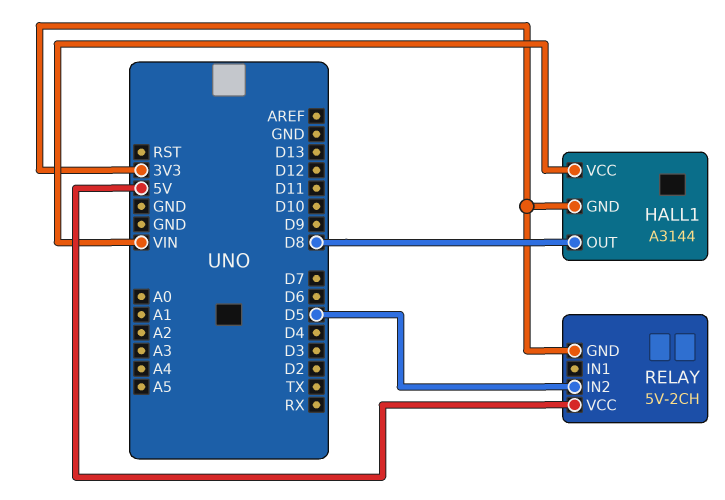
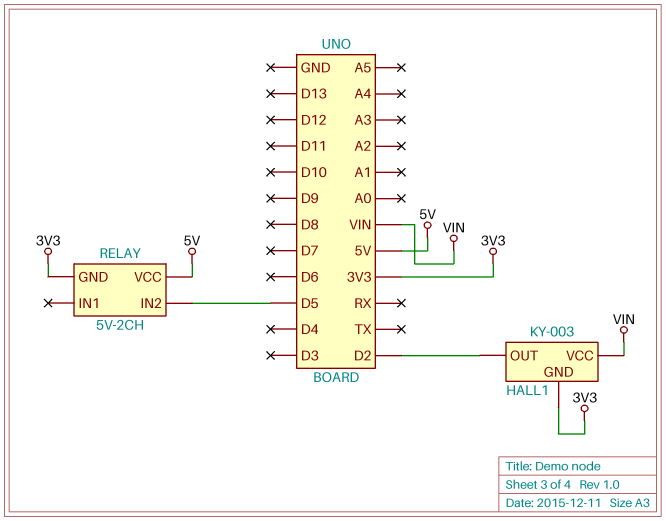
HALL1: A3144 -> KY-003
HALL1 pin OUT: D8 -> D2

